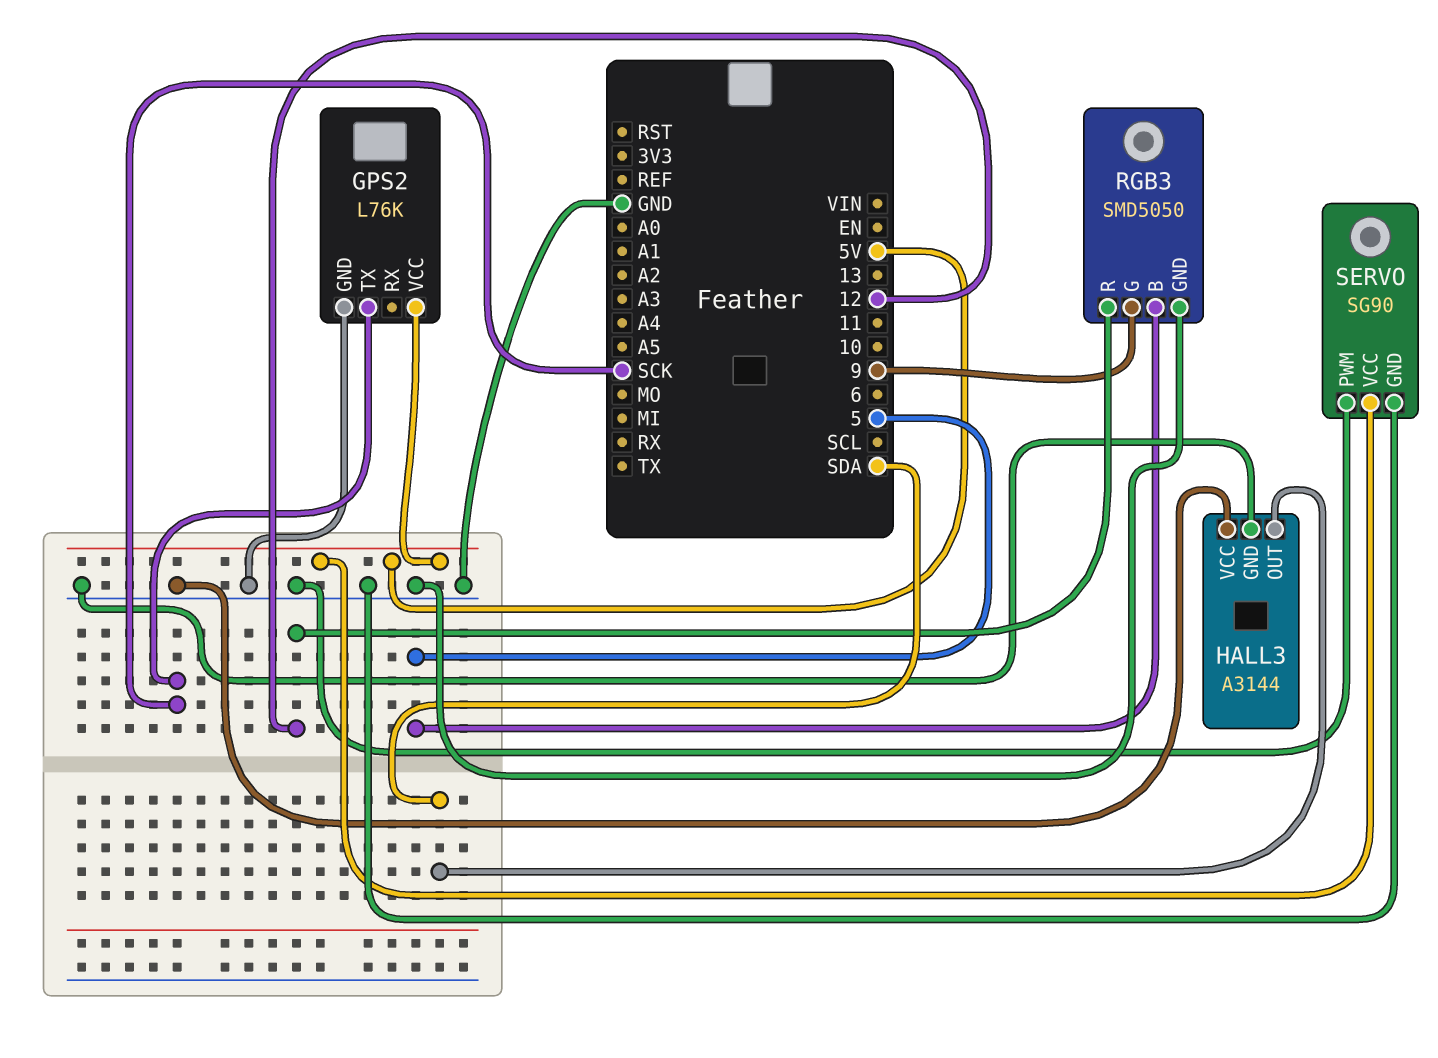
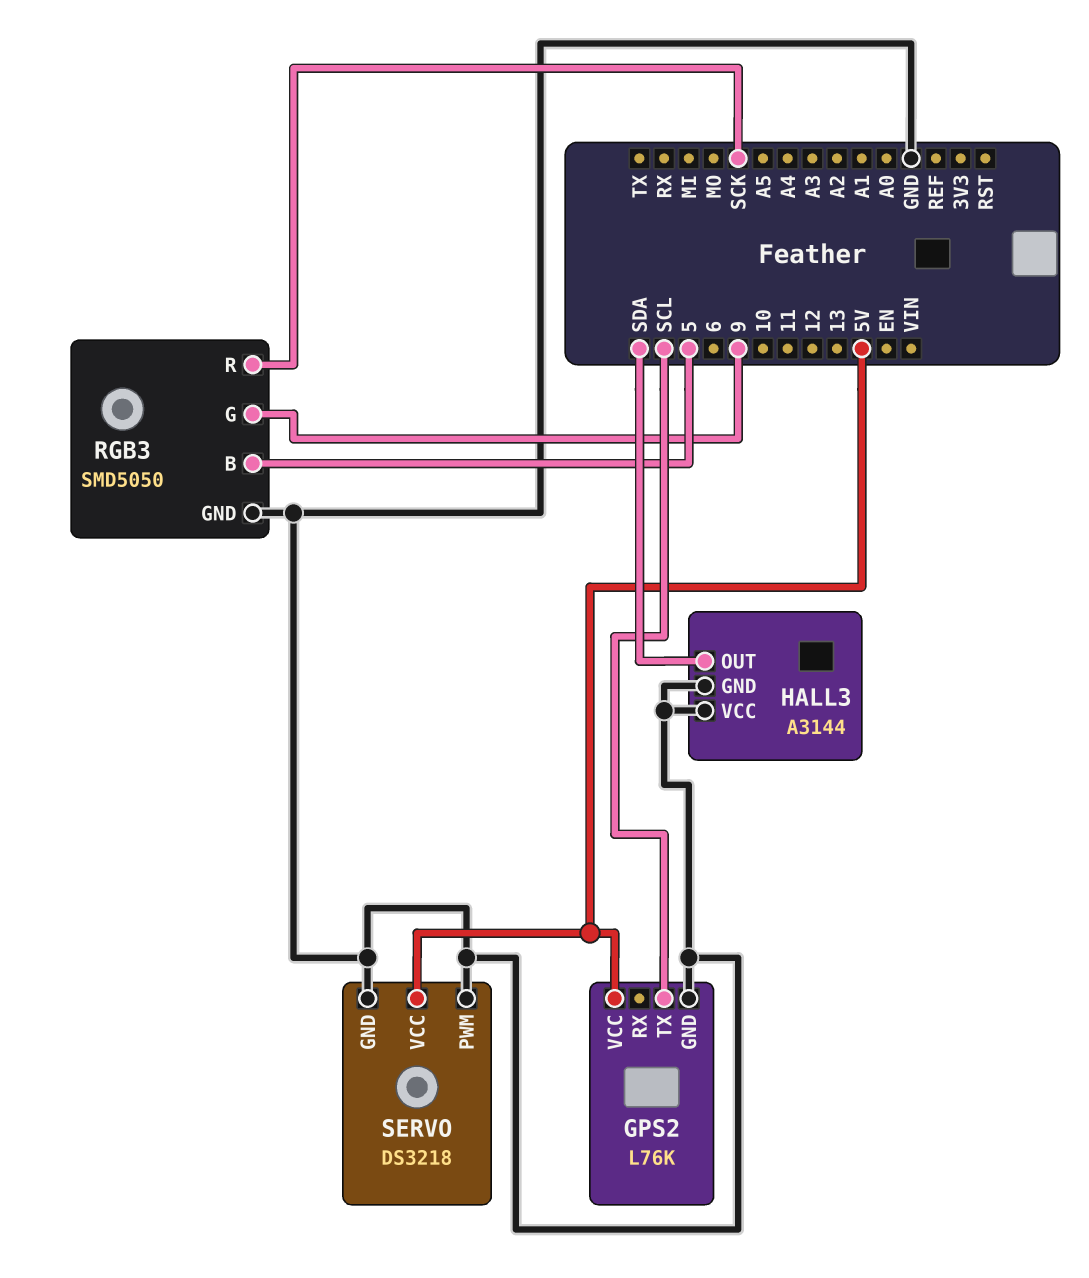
GPS2 pin TX: SCK -> SCL
RGB3 pin R: 12 -> SCK
SERVO: SG90 -> DS3218

